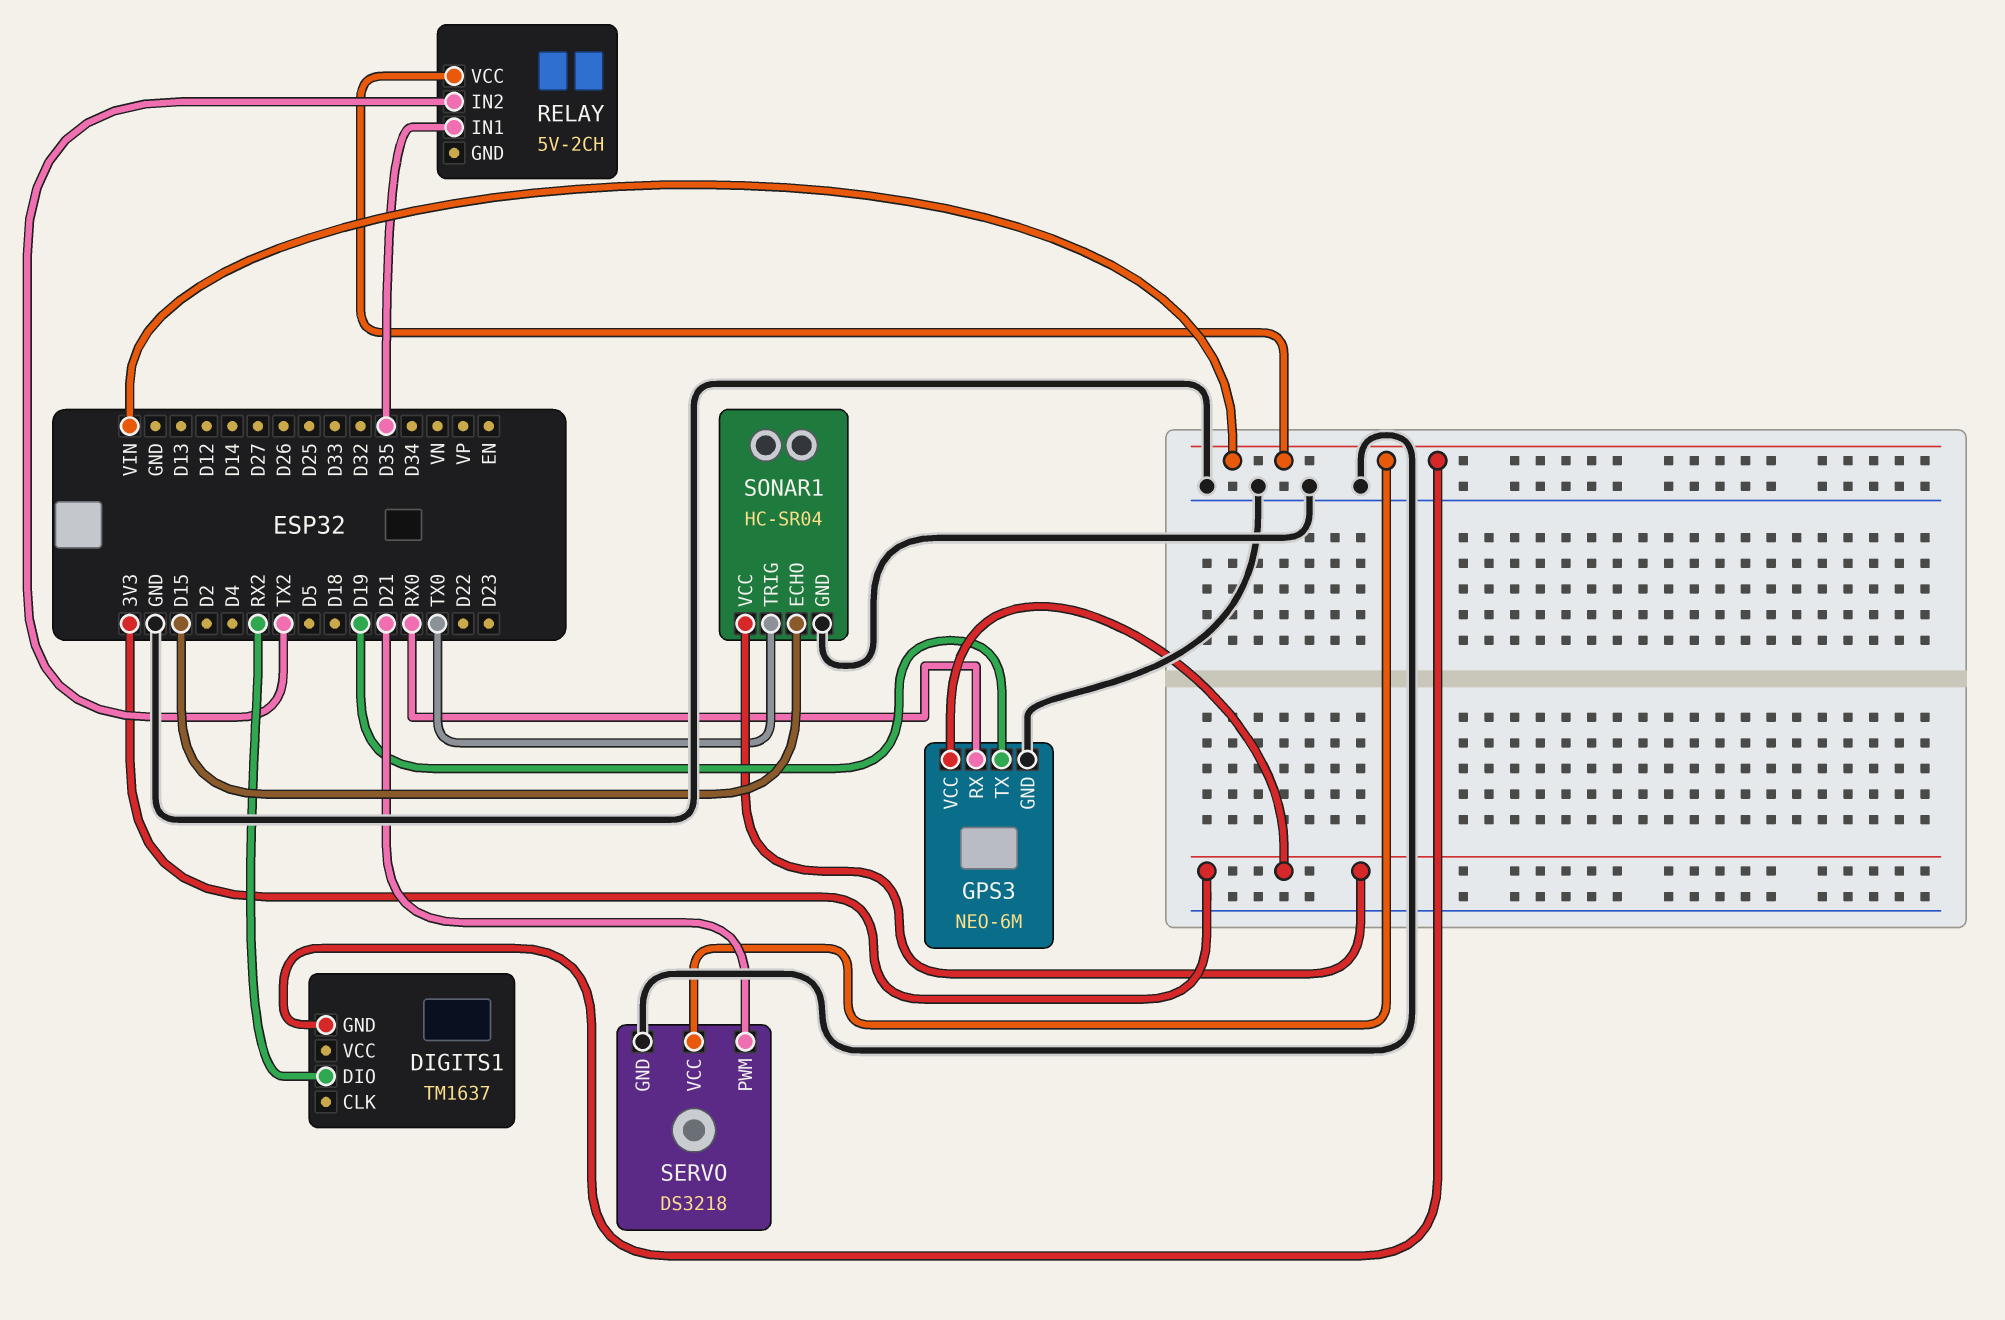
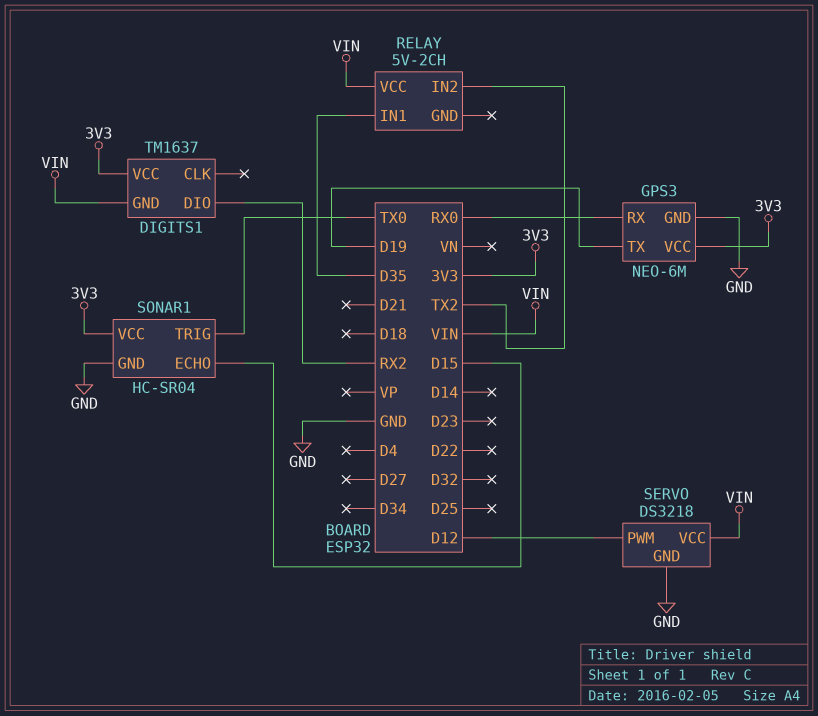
DIGITS1 pin VCC: none -> 3V3
SERVO pin PWM: D21 -> D12

